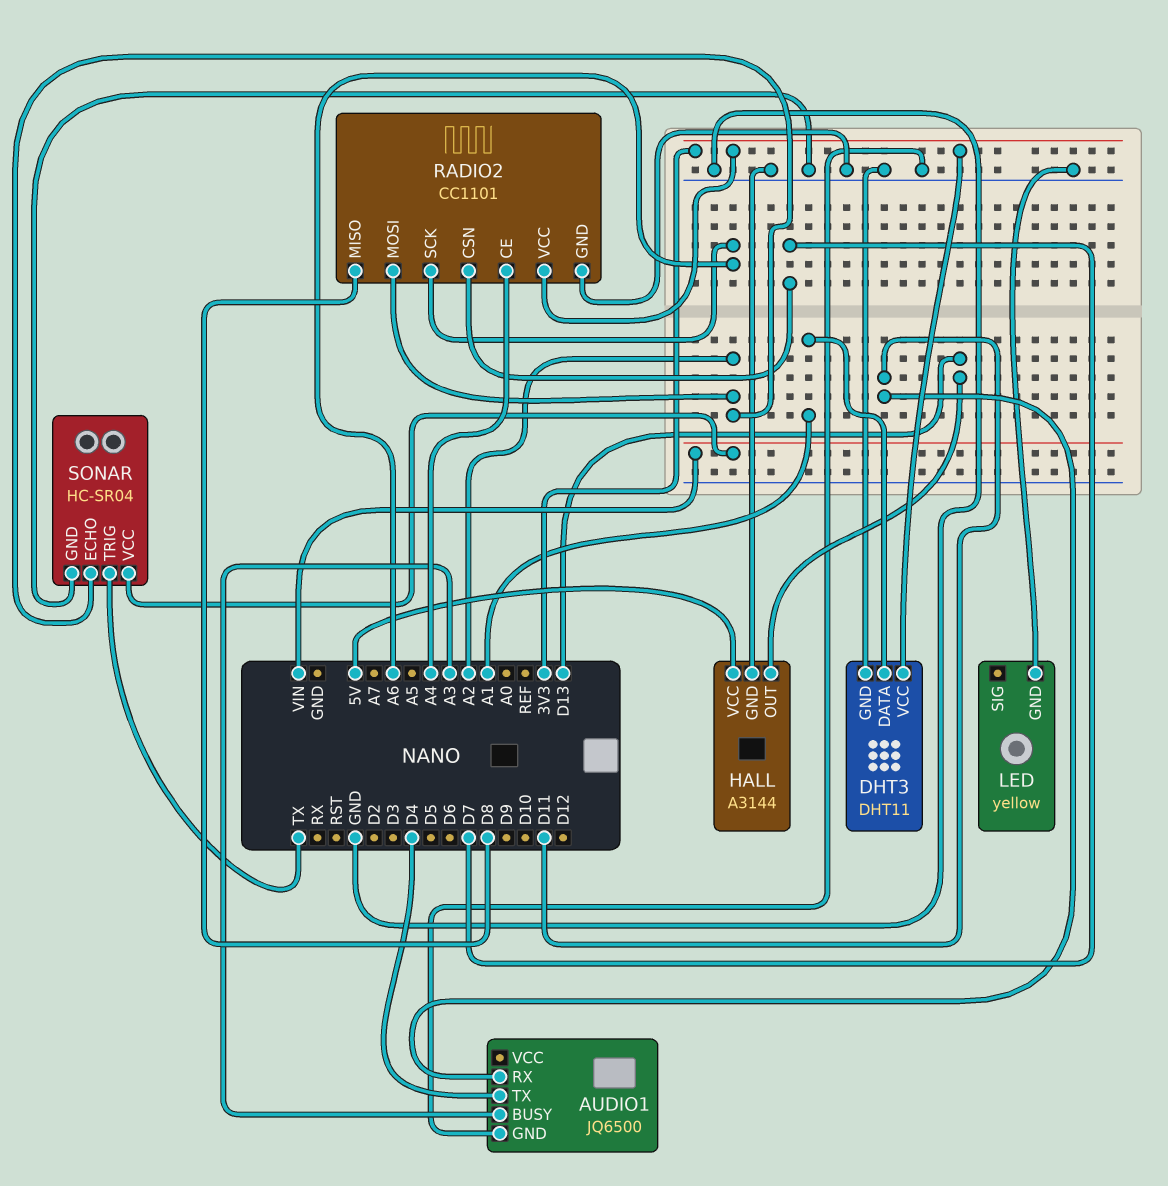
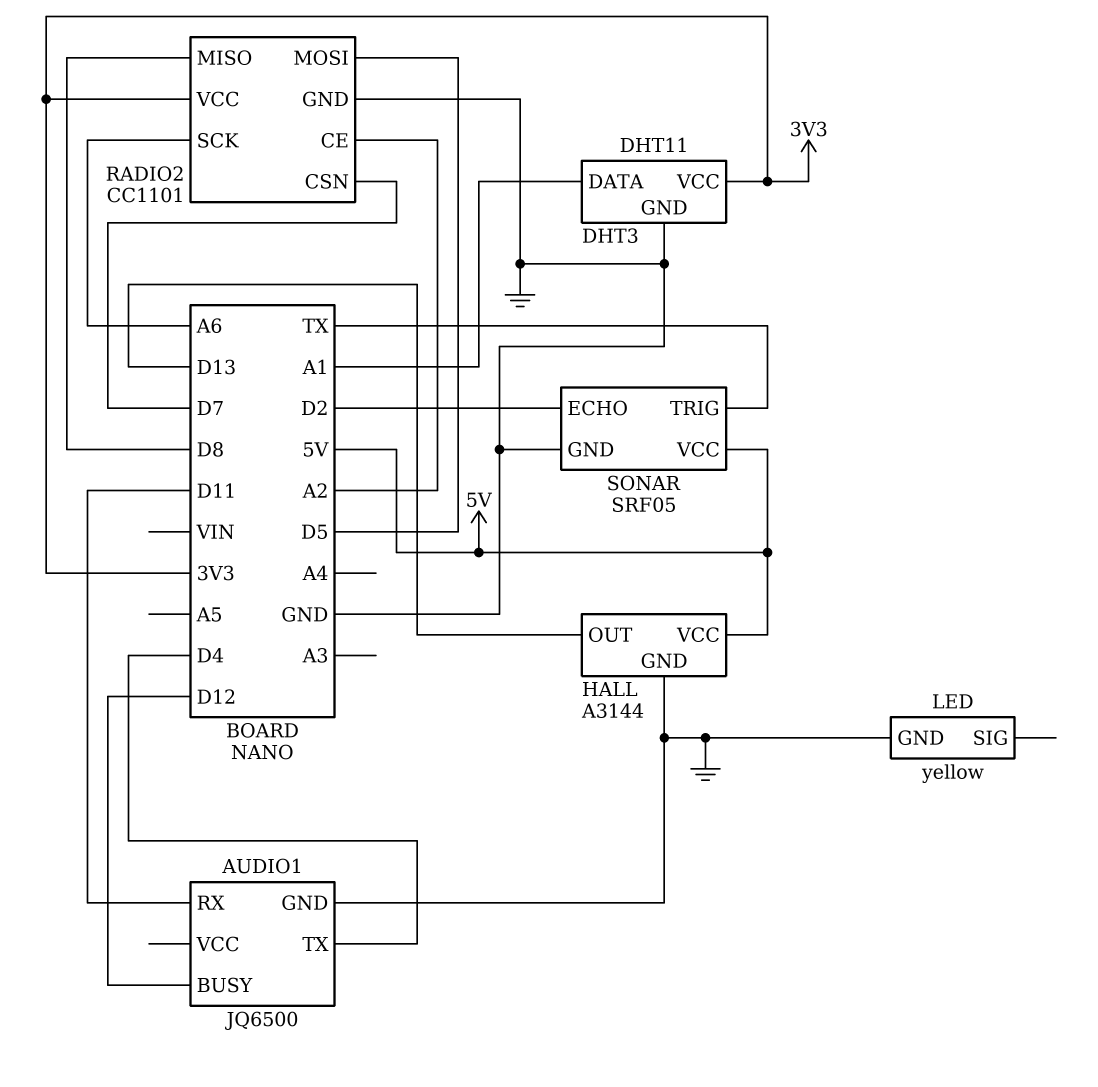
AUDIO1 pin BUSY: A3 -> D12
RADIO2 pin CE: A4 -> A2
RADIO2 pin MOSI: A2 -> D5
SONAR: HC-SR04 -> SRF05
SONAR pin ECHO: A2 -> D2
SONAR pin VCC: VIN -> 5V

